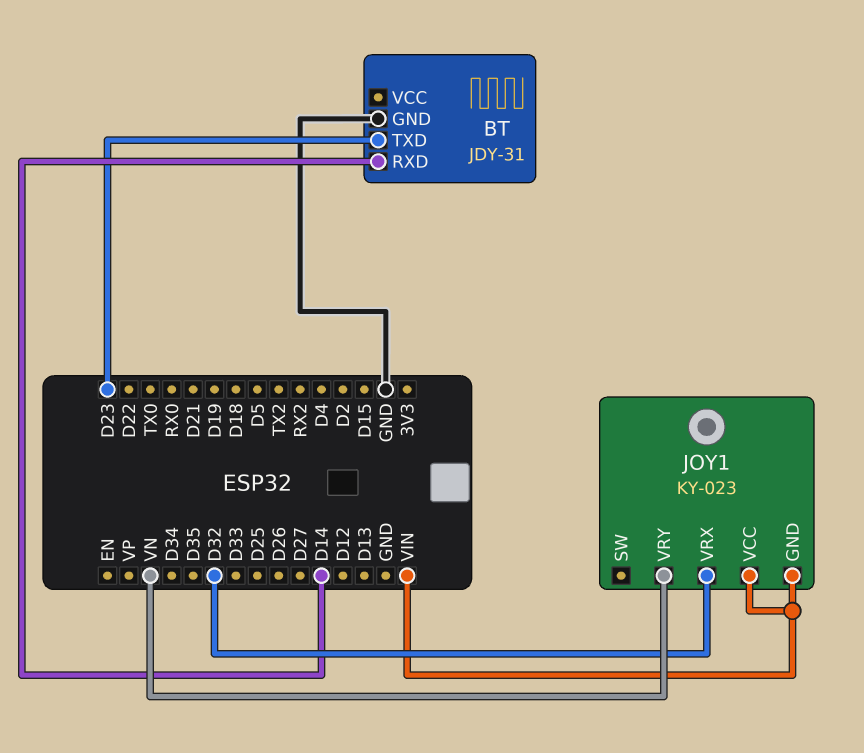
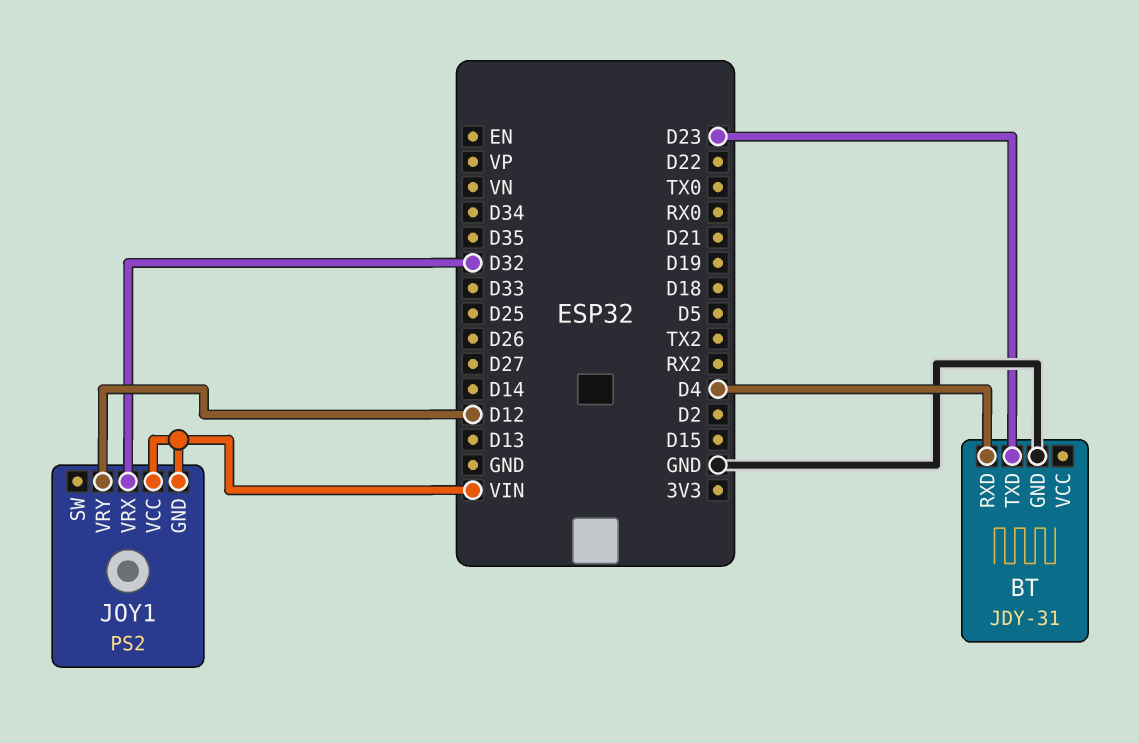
BT pin RXD: D14 -> D4
JOY1: KY-023 -> PS2
JOY1 pin VRY: VN -> D12

